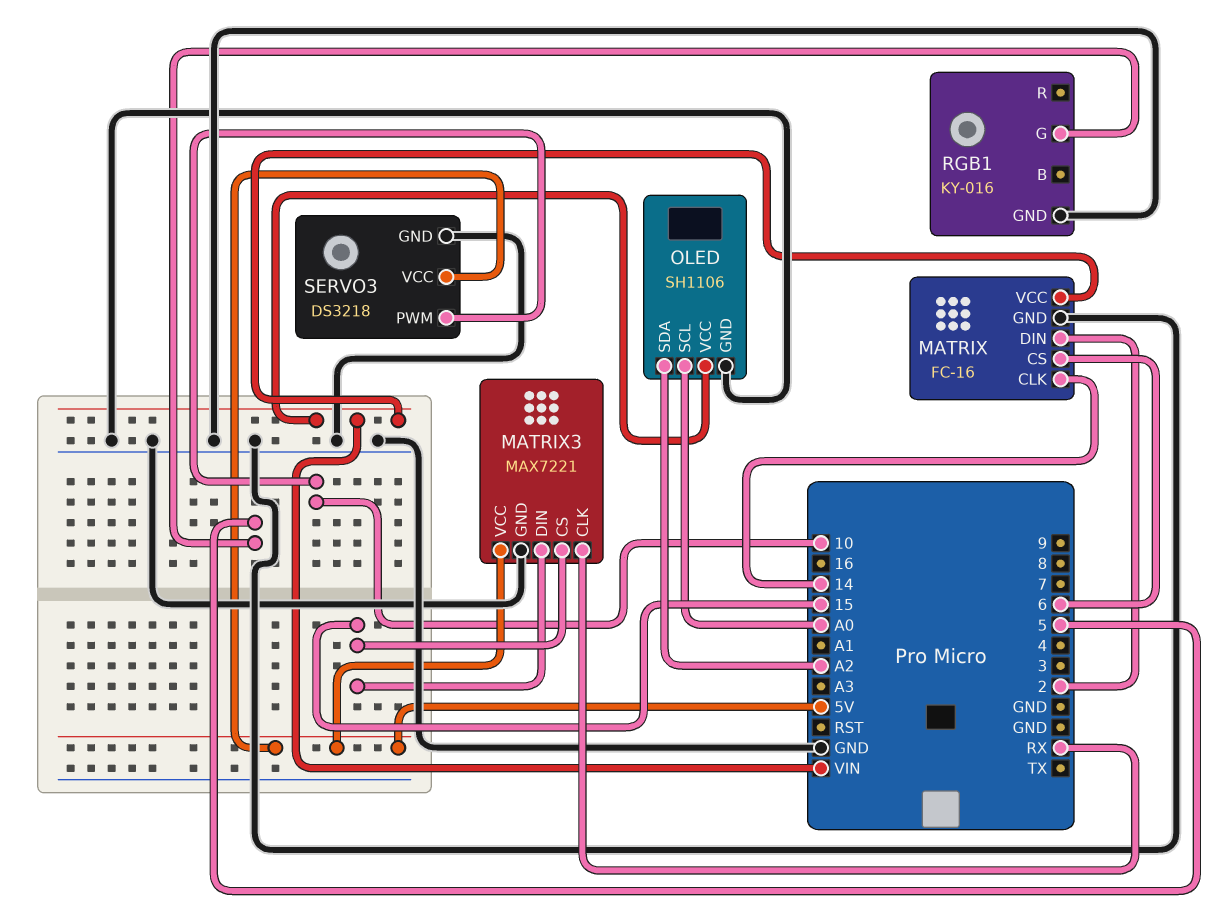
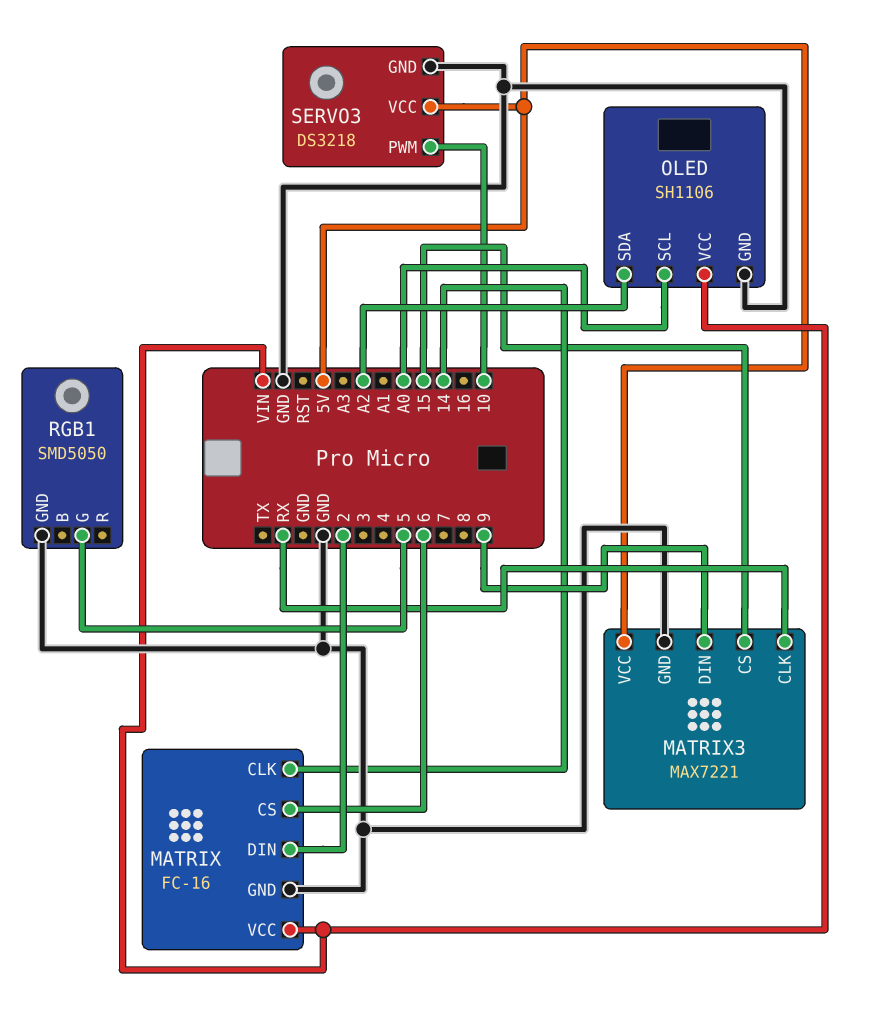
MATRIX3 pin DIN: 15 -> 9
RGB1: KY-016 -> SMD5050

